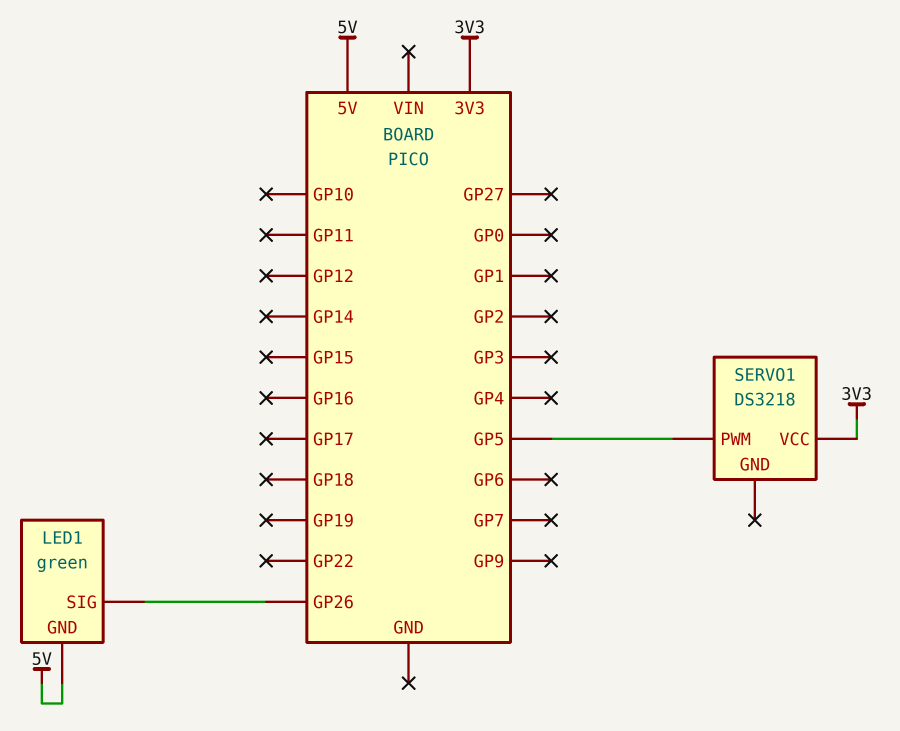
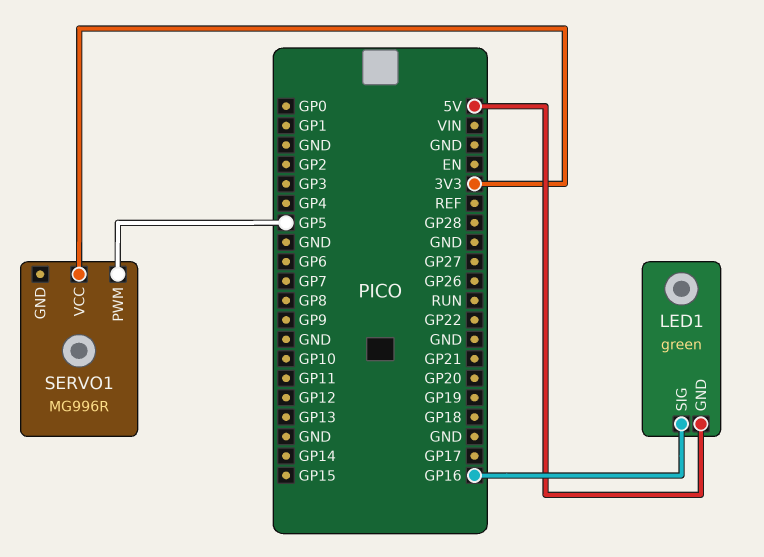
LED1 pin SIG: GP26 -> GP16
SERVO1: DS3218 -> MG996R

